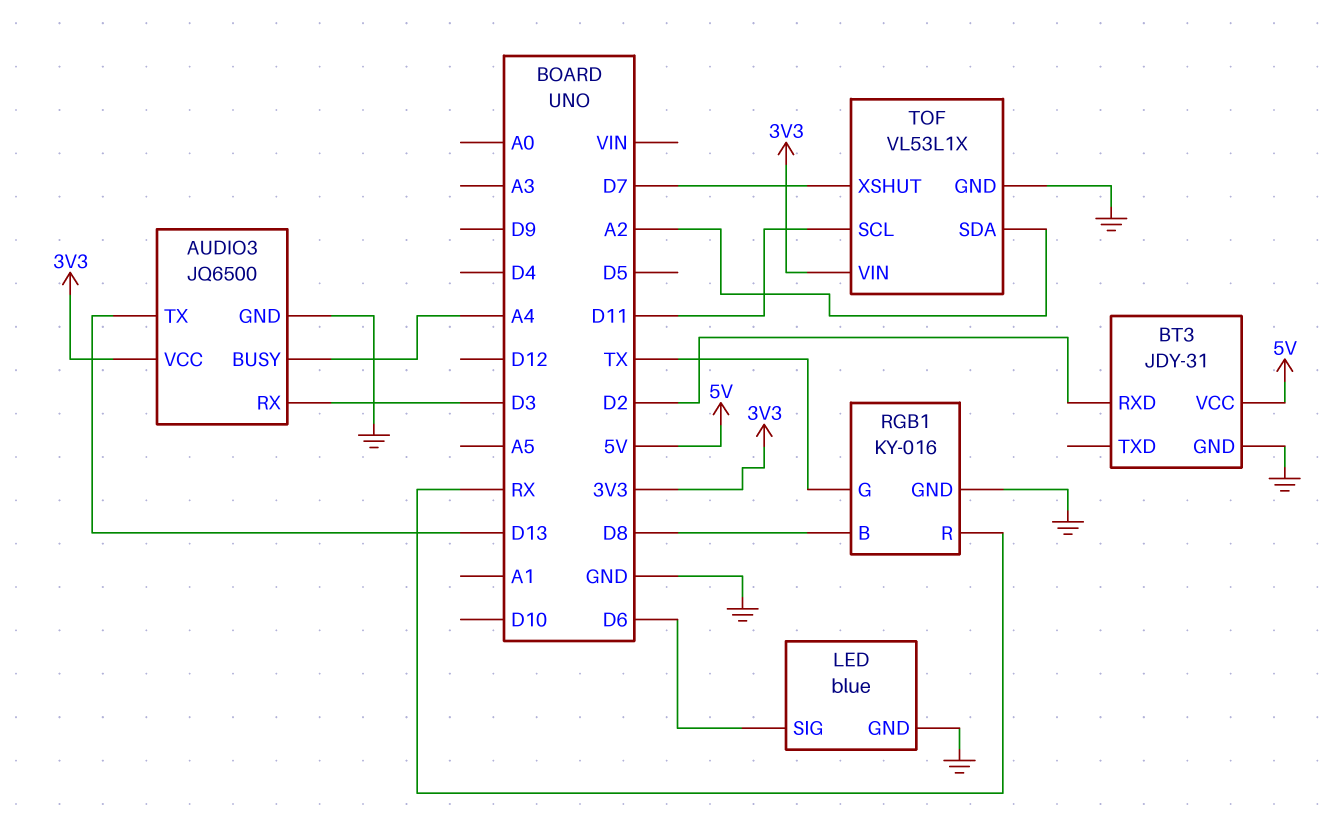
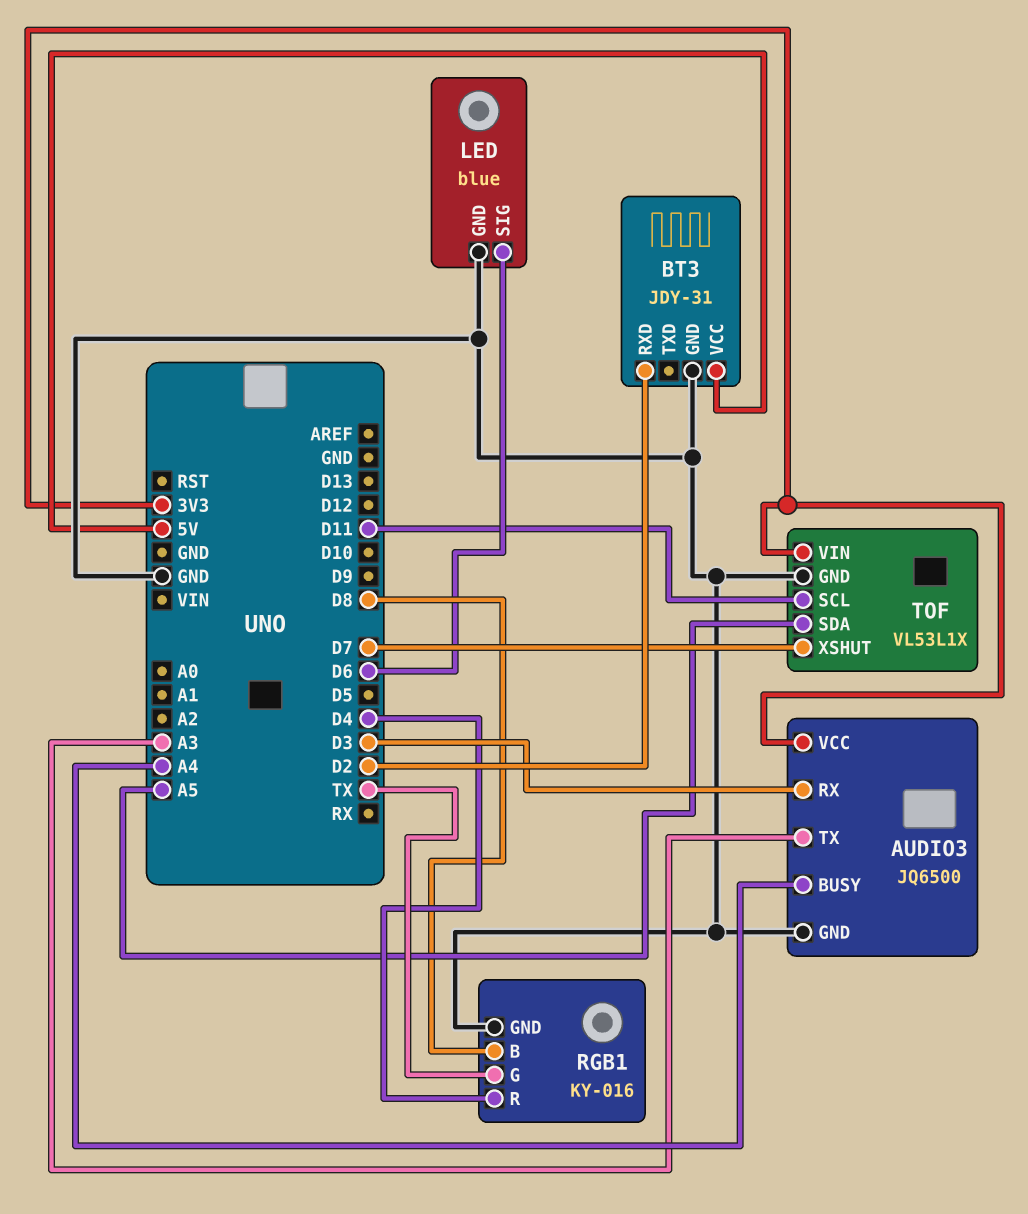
AUDIO3 pin TX: D13 -> A3
RGB1 pin R: RX -> D4
TOF pin SDA: A2 -> A5

